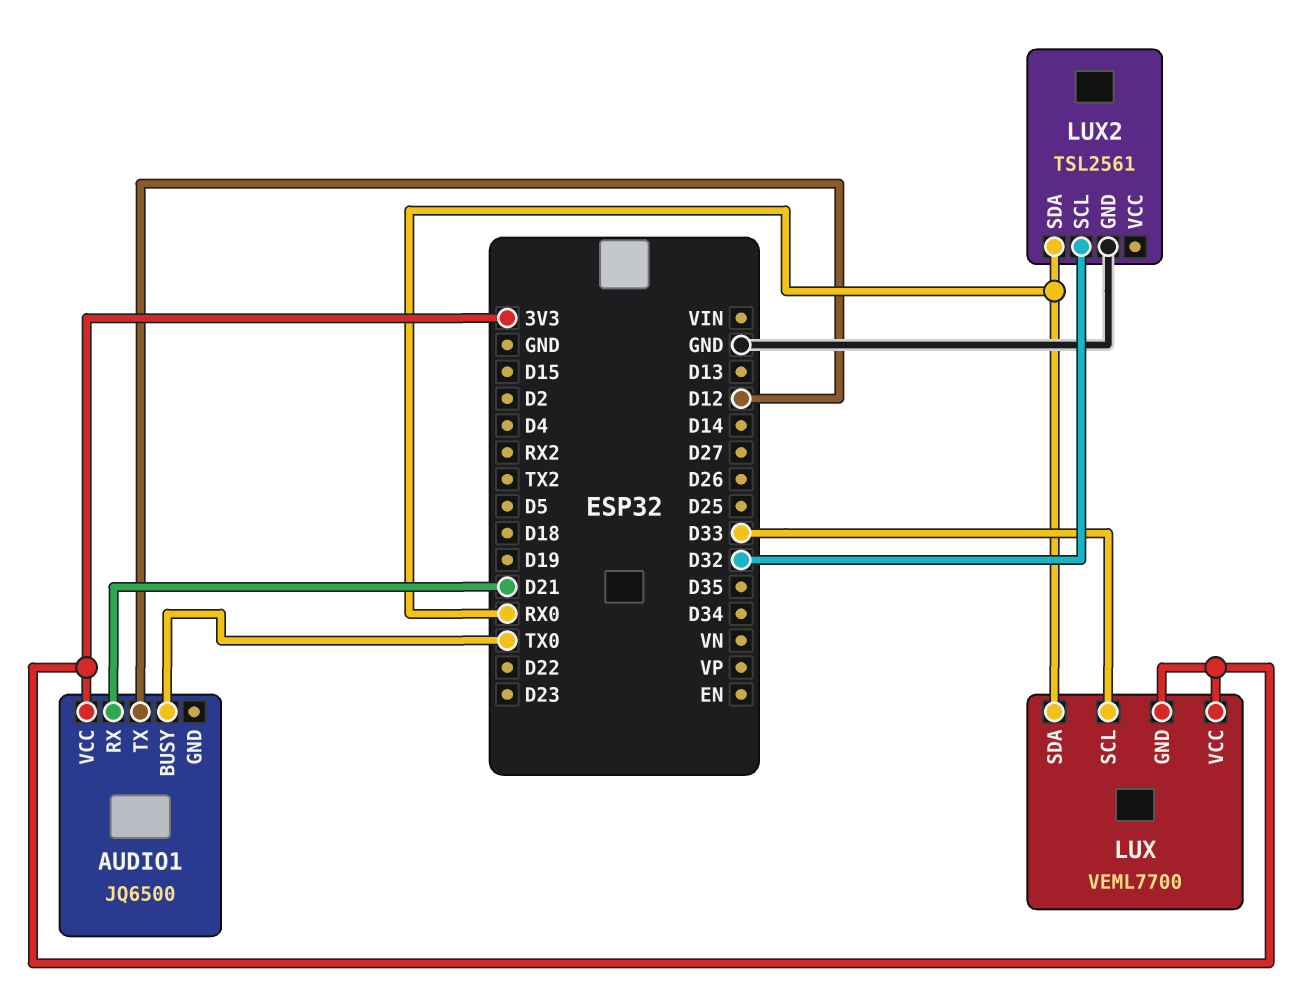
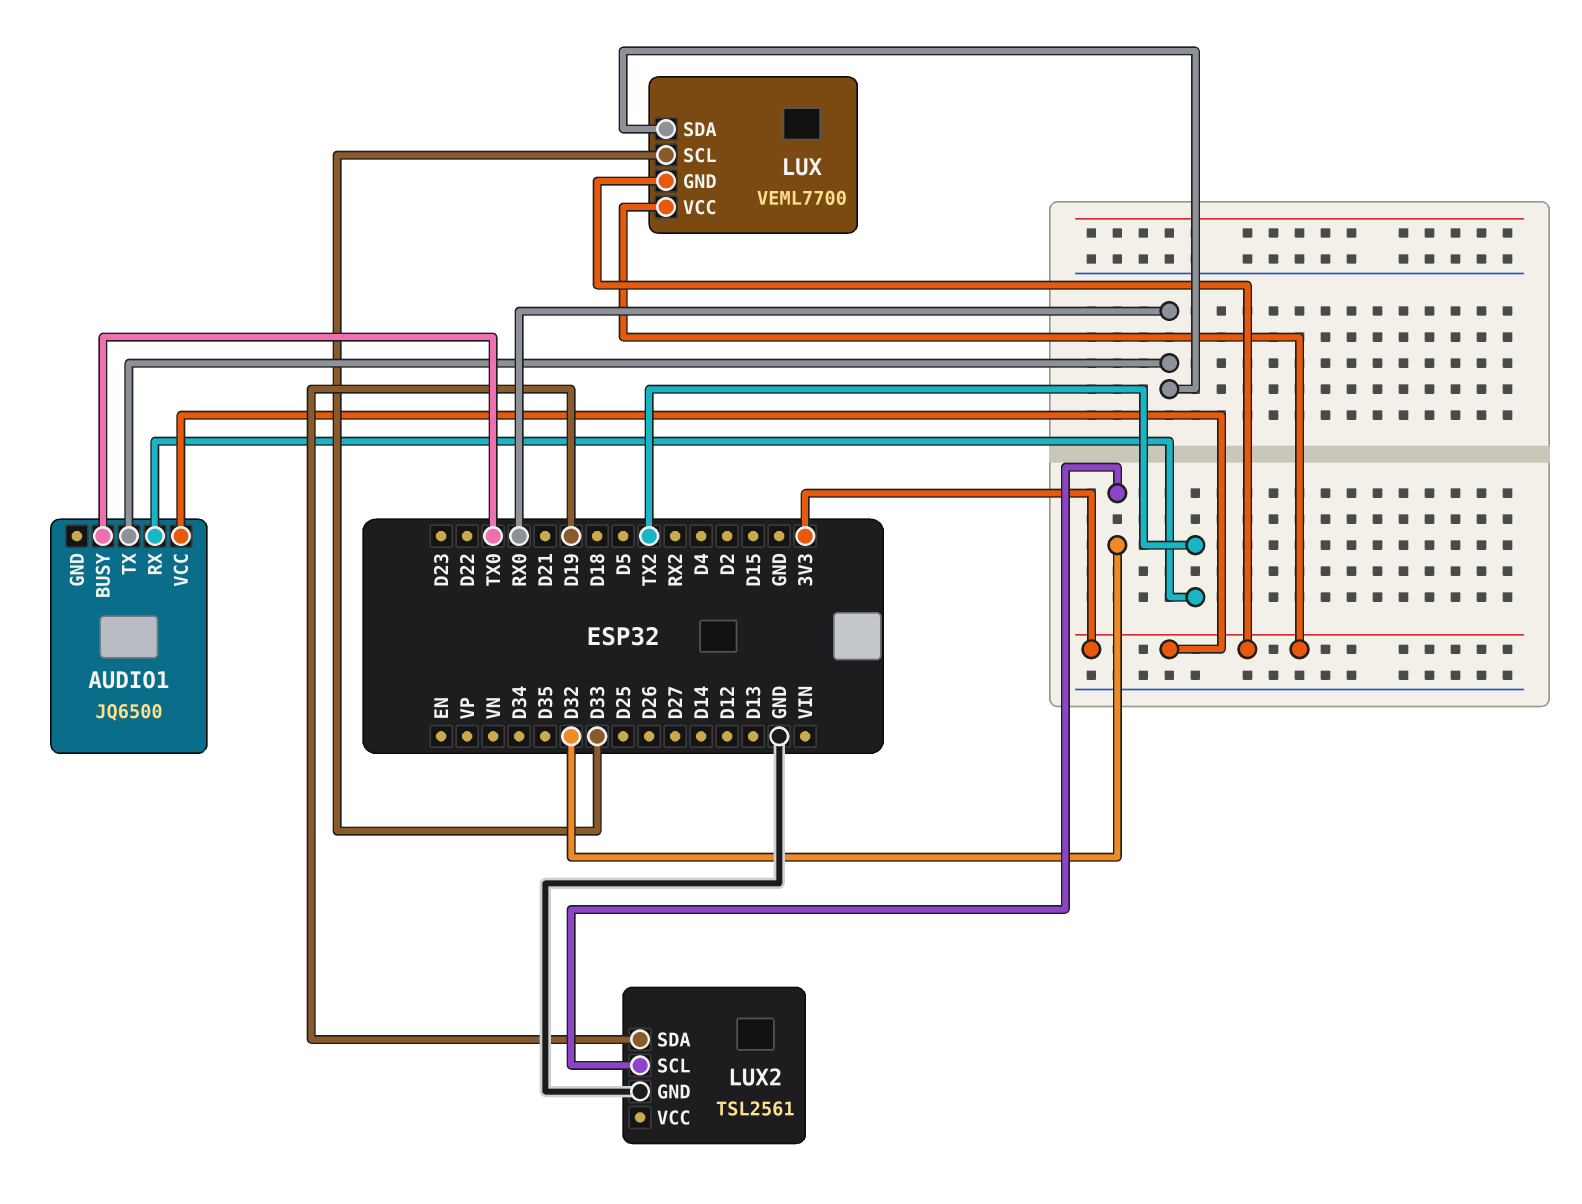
AUDIO1 pin RX: D21 -> TX2
AUDIO1 pin TX: D12 -> RX0
LUX2 pin SDA: RX0 -> D19

